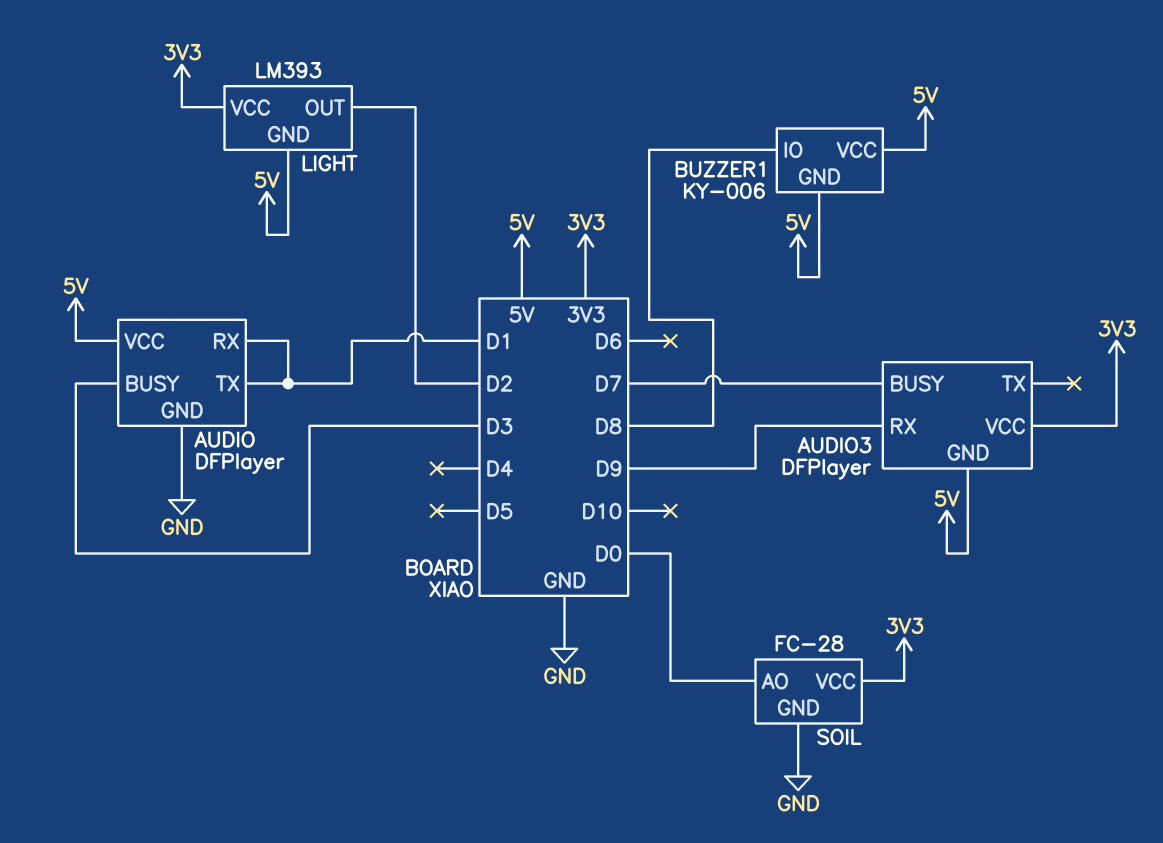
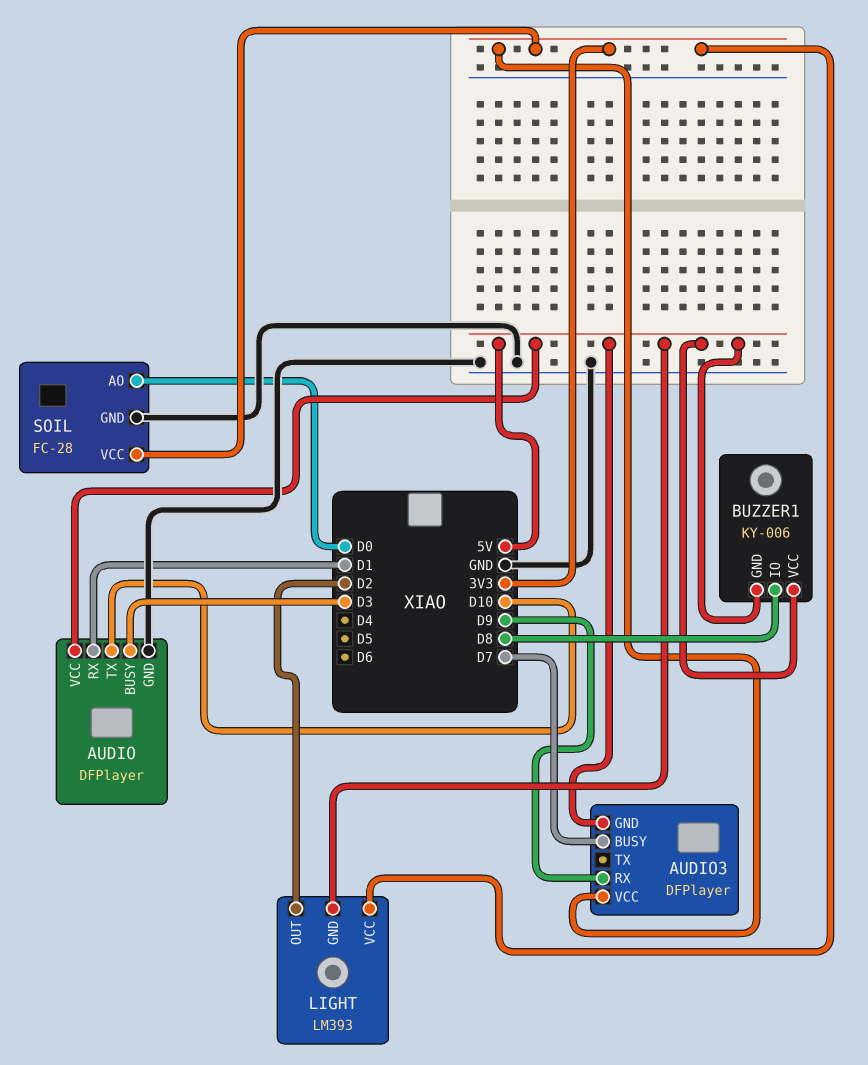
AUDIO pin TX: D1 -> D10

